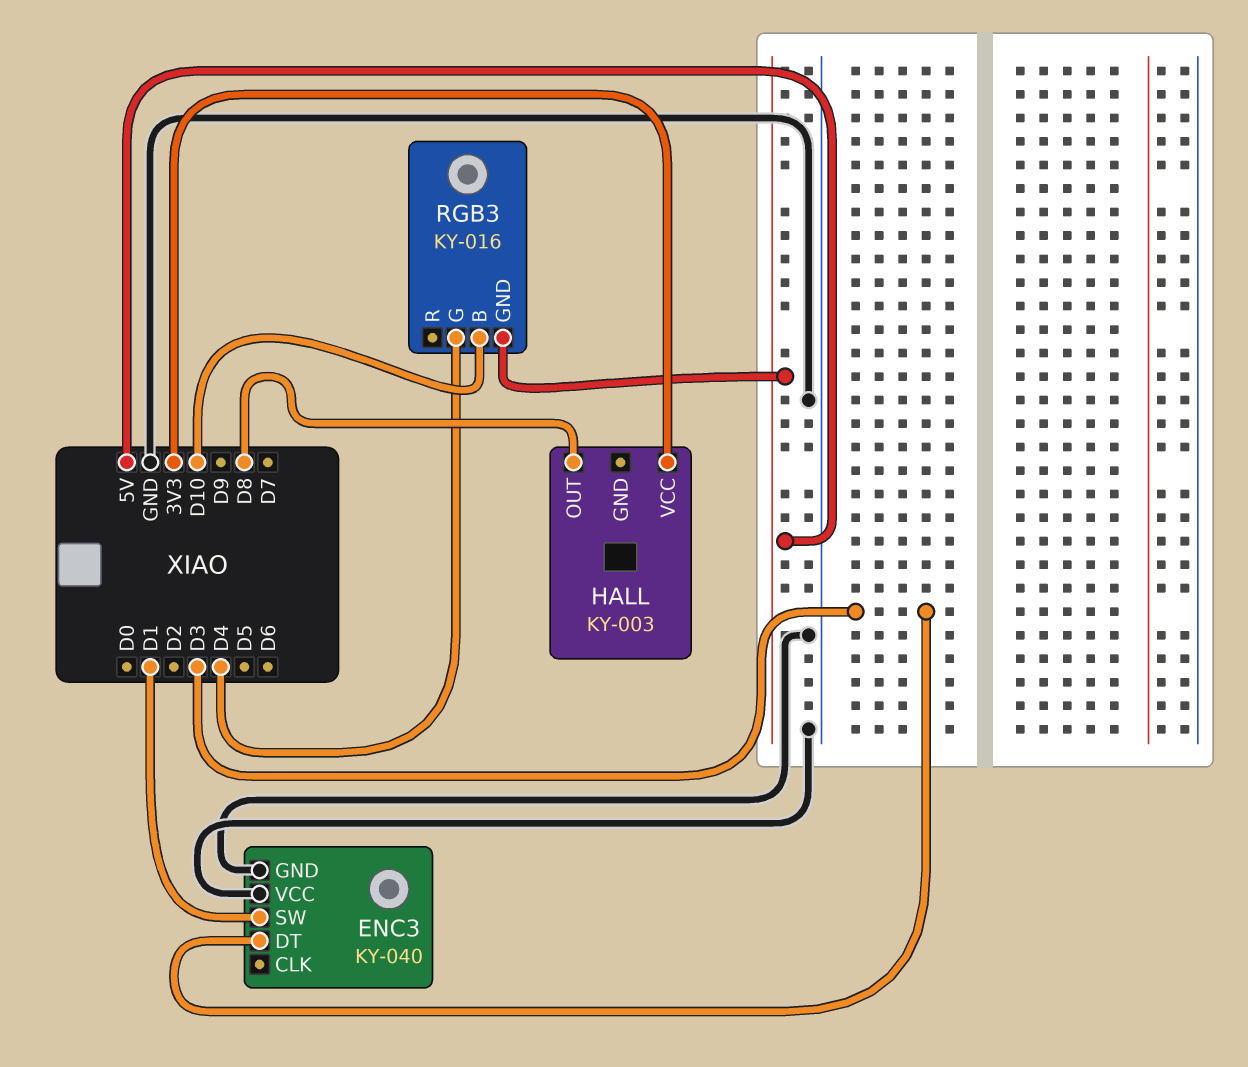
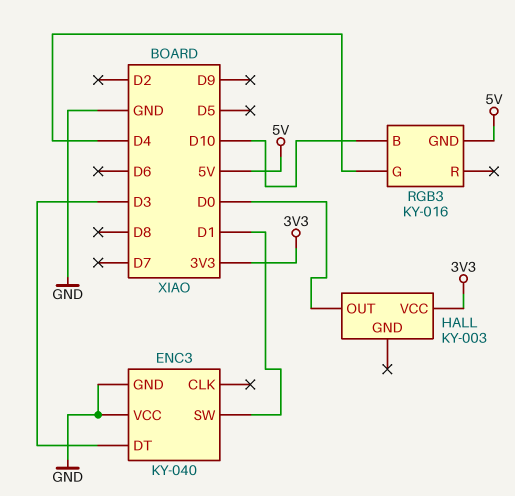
HALL pin OUT: D8 -> D0

